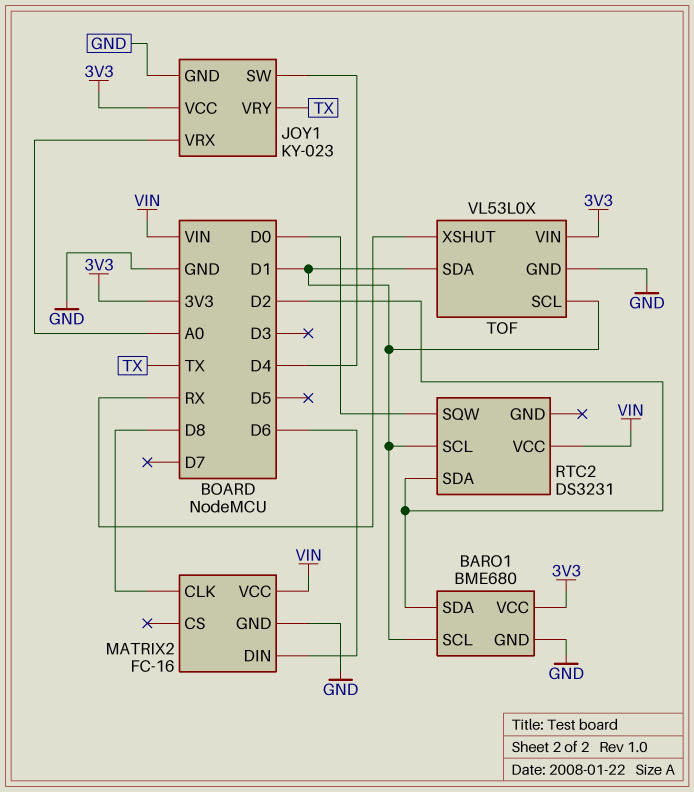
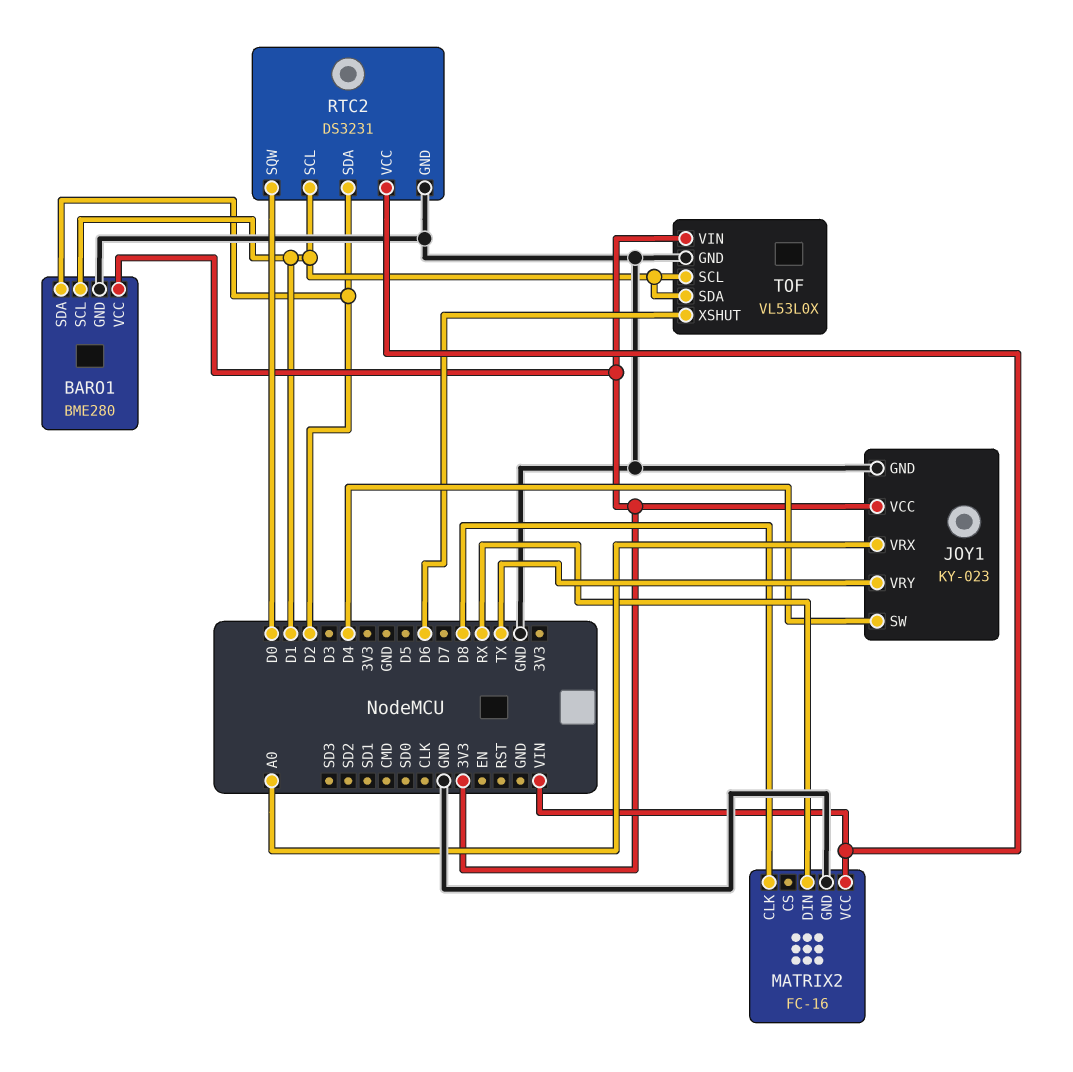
BARO1: BME680 -> BME280
MATRIX2 pin DIN: D6 -> RX
RTC2 pin GND: none -> GND
TOF pin XSHUT: RX -> D6

